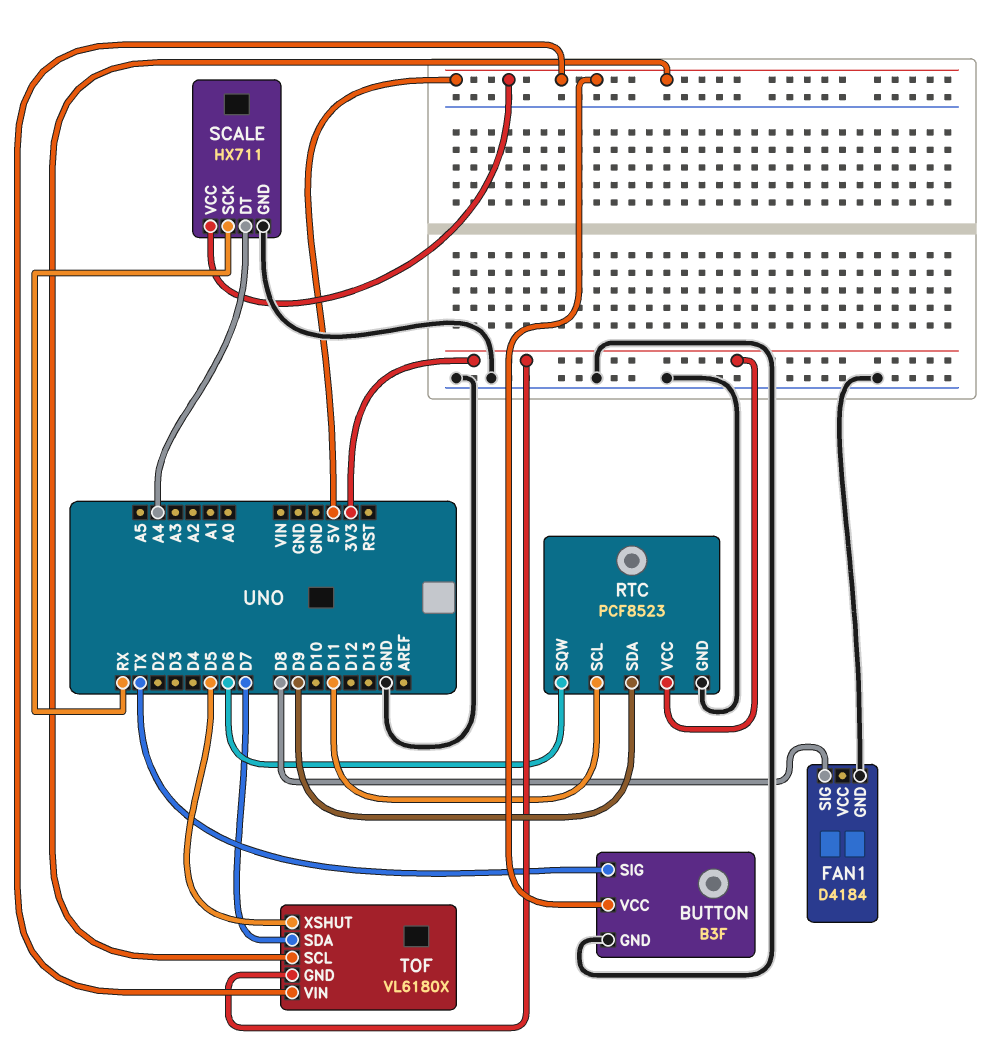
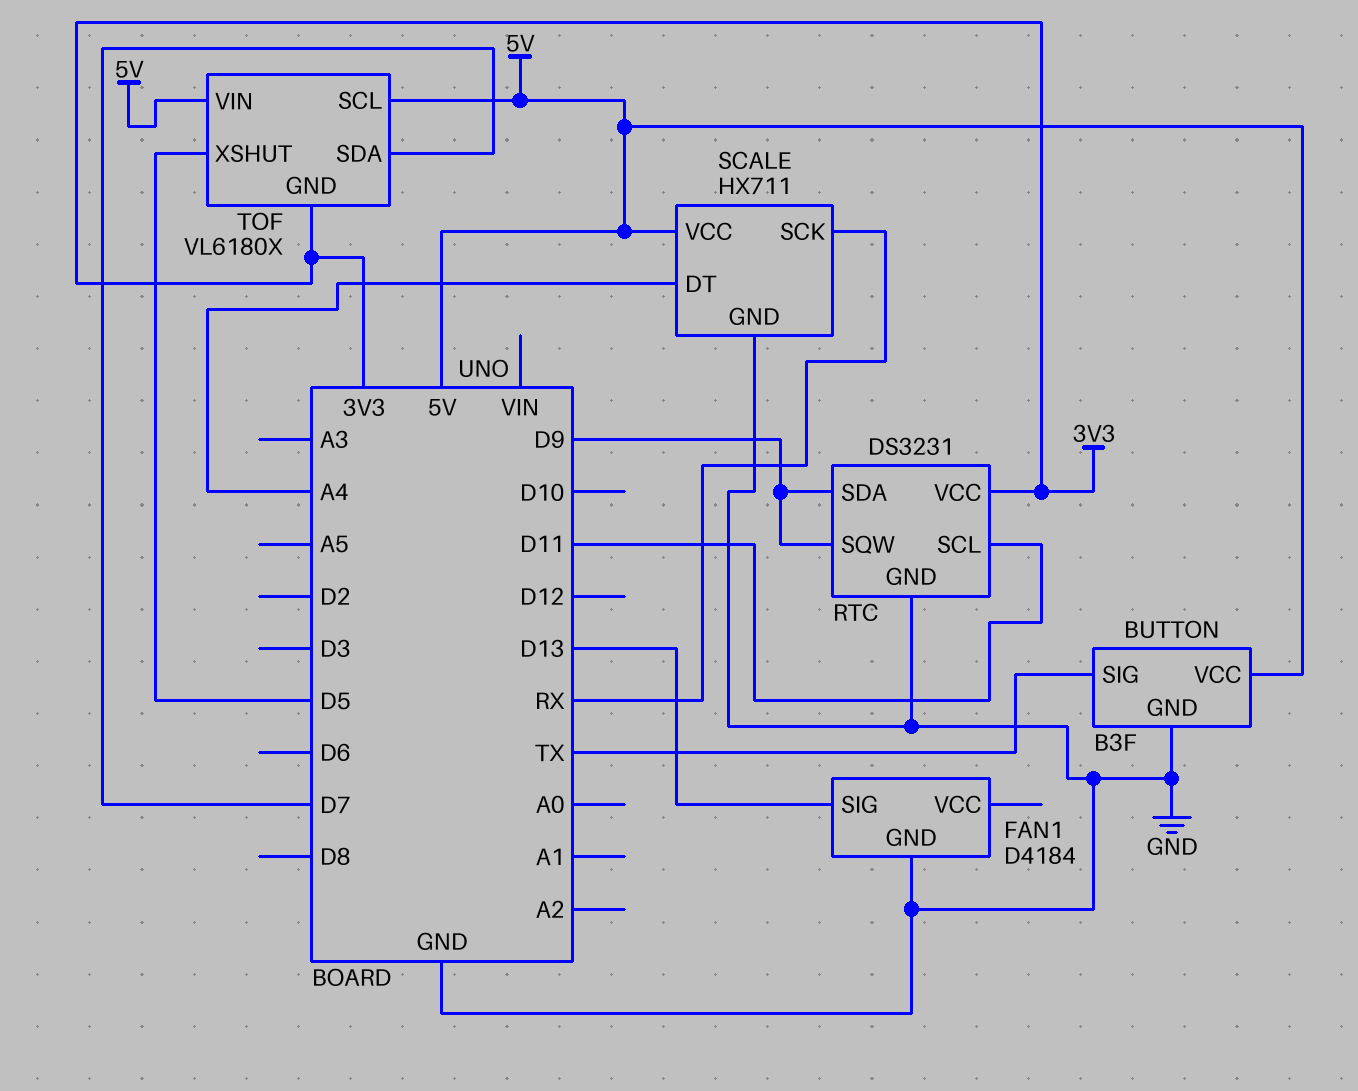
FAN1 pin SIG: D8 -> D13
RTC: PCF8523 -> DS3231
RTC pin SQW: D6 -> D9

